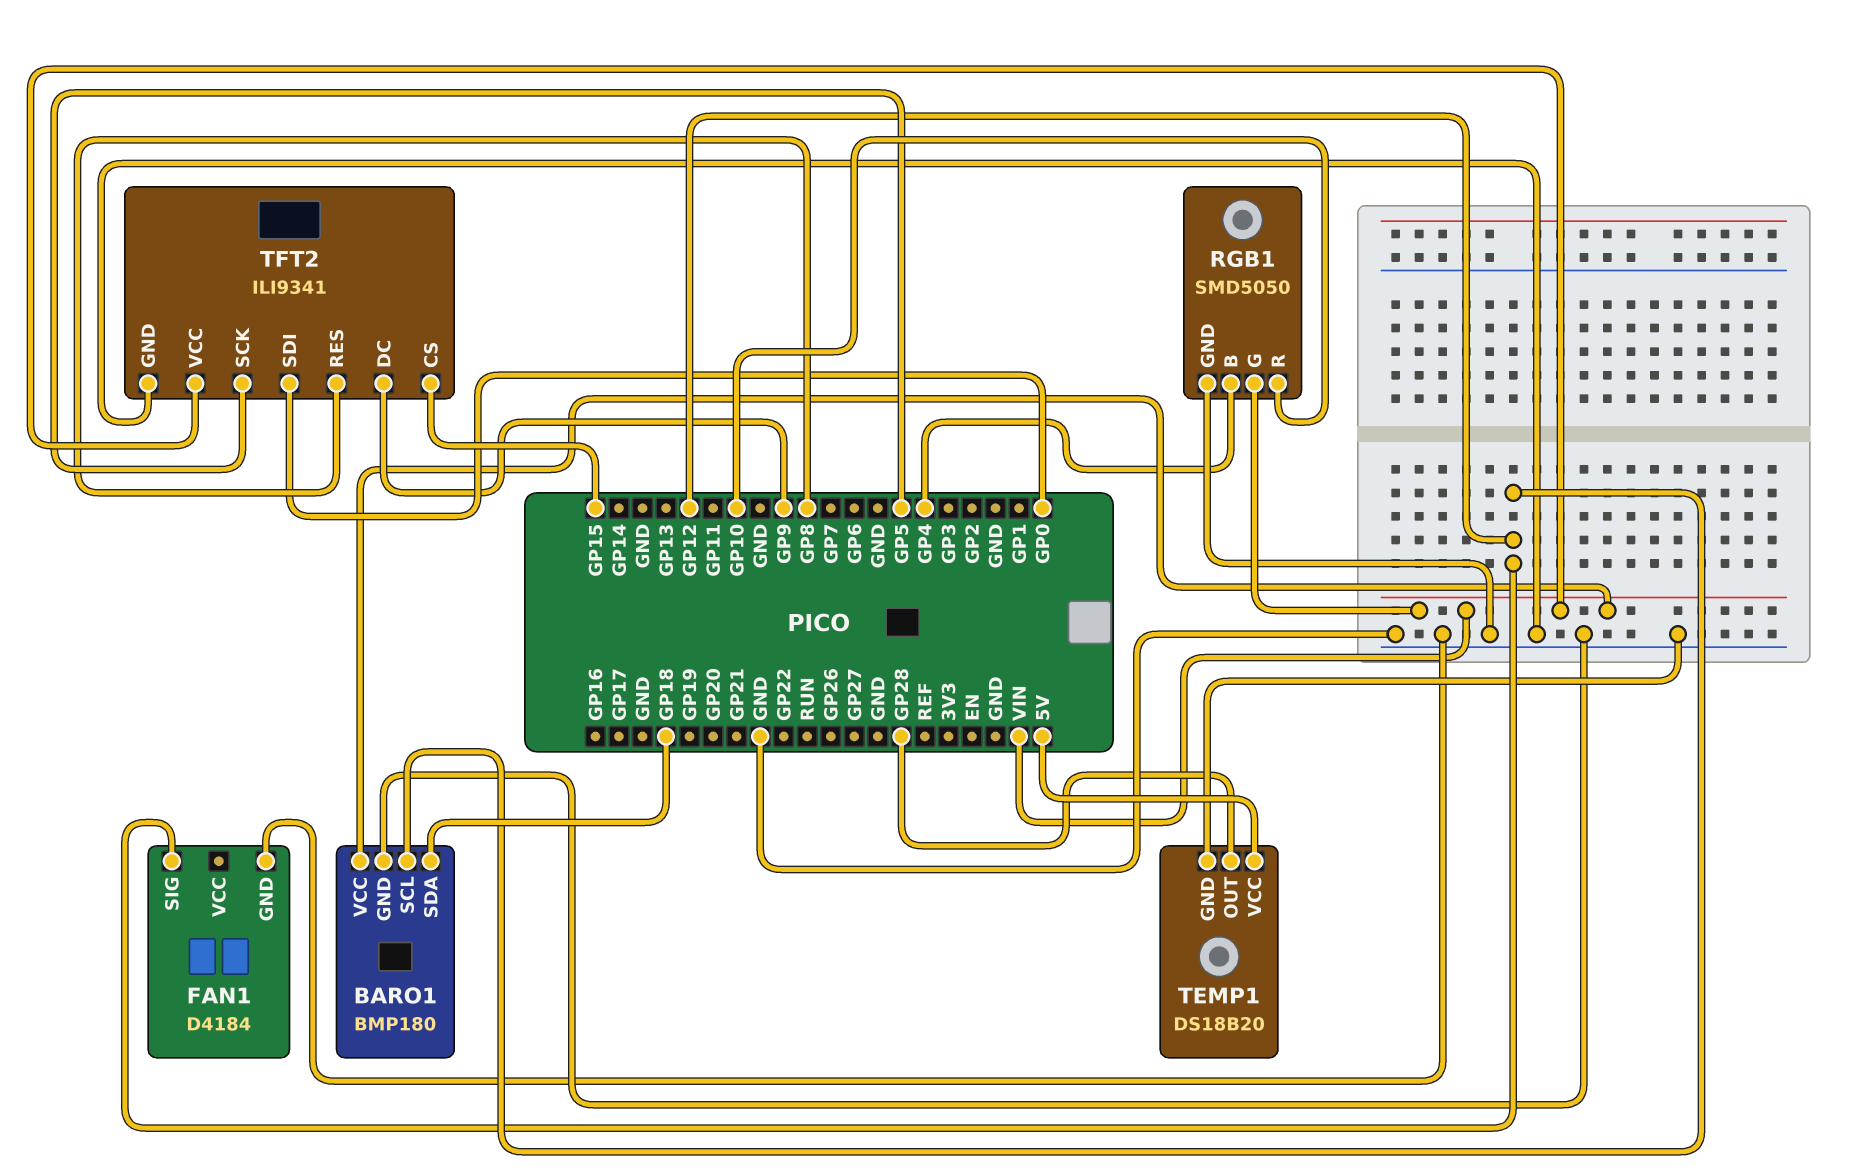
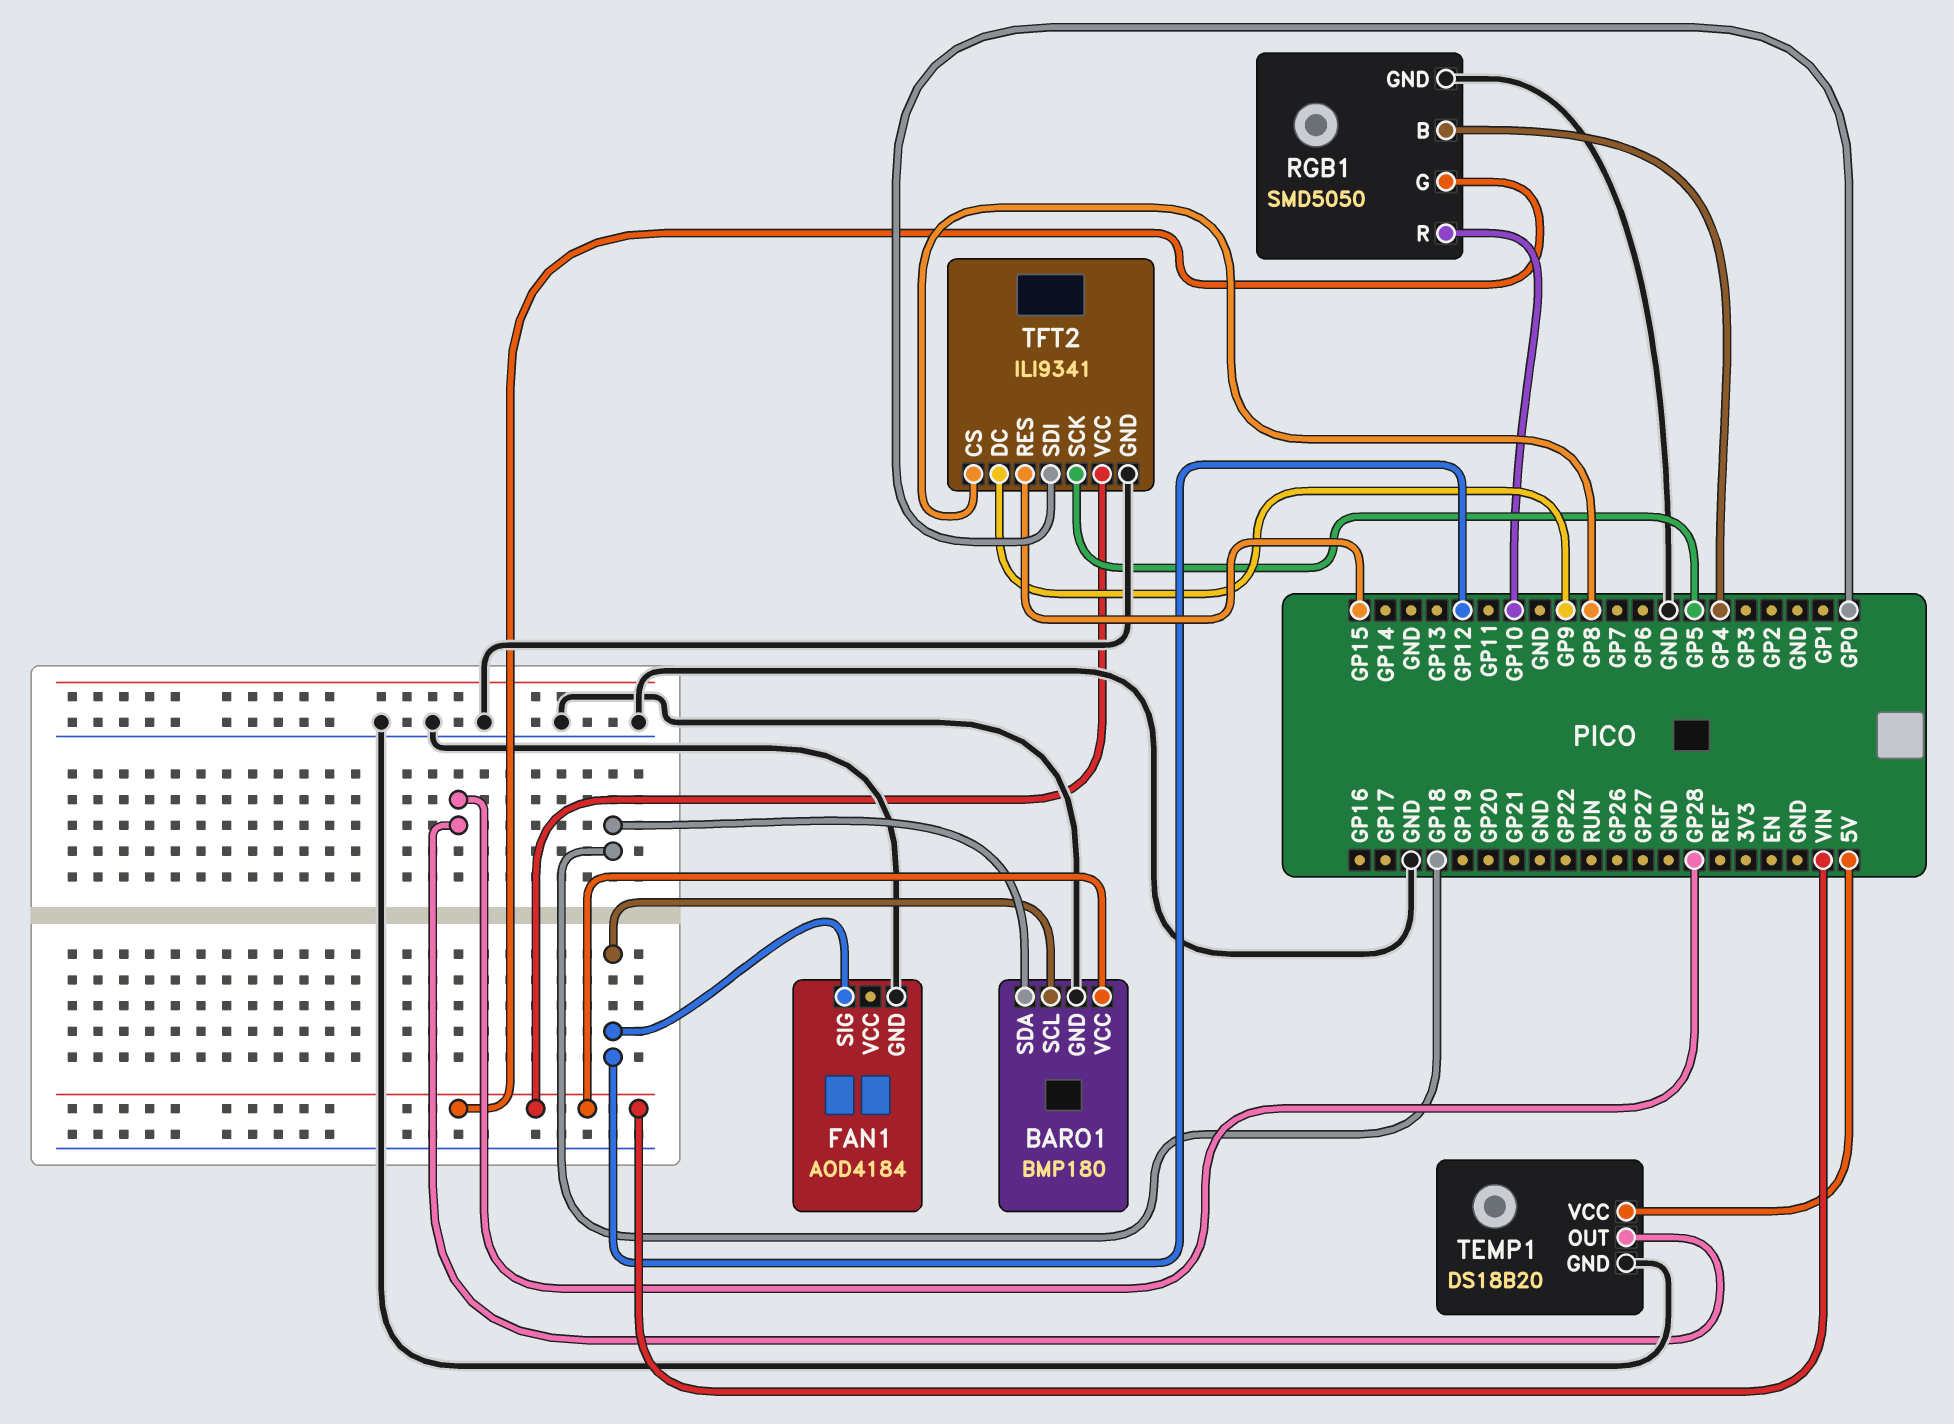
FAN1: D4184 -> AOD4184
TFT2 pin CS: GP15 -> GP8
TFT2 pin RES: GP8 -> GP15

